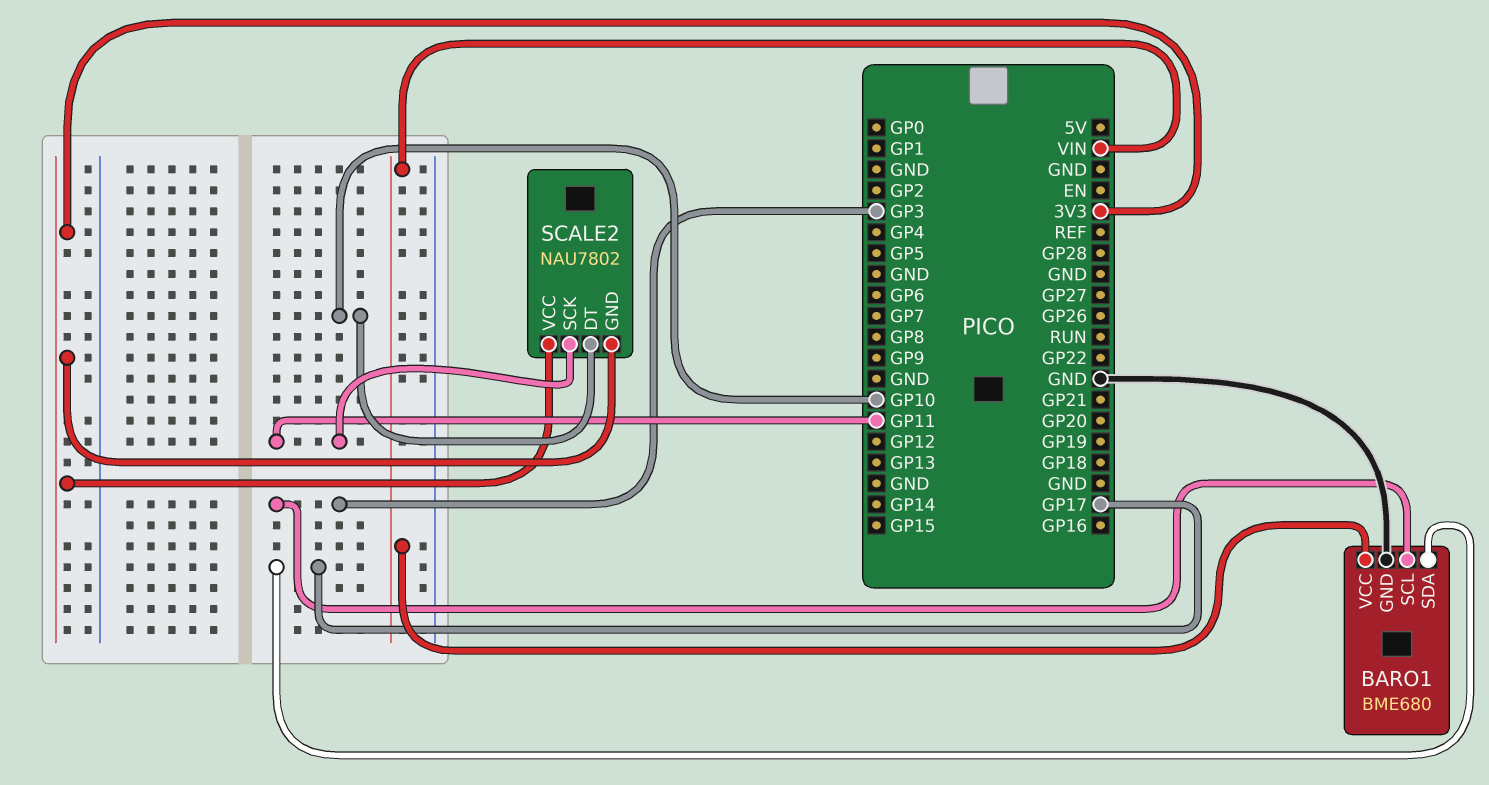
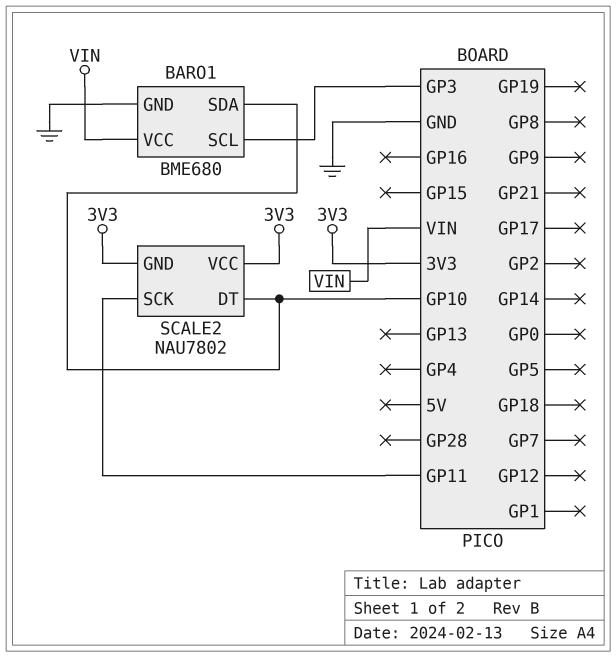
BARO1 pin SDA: GP17 -> GP10

